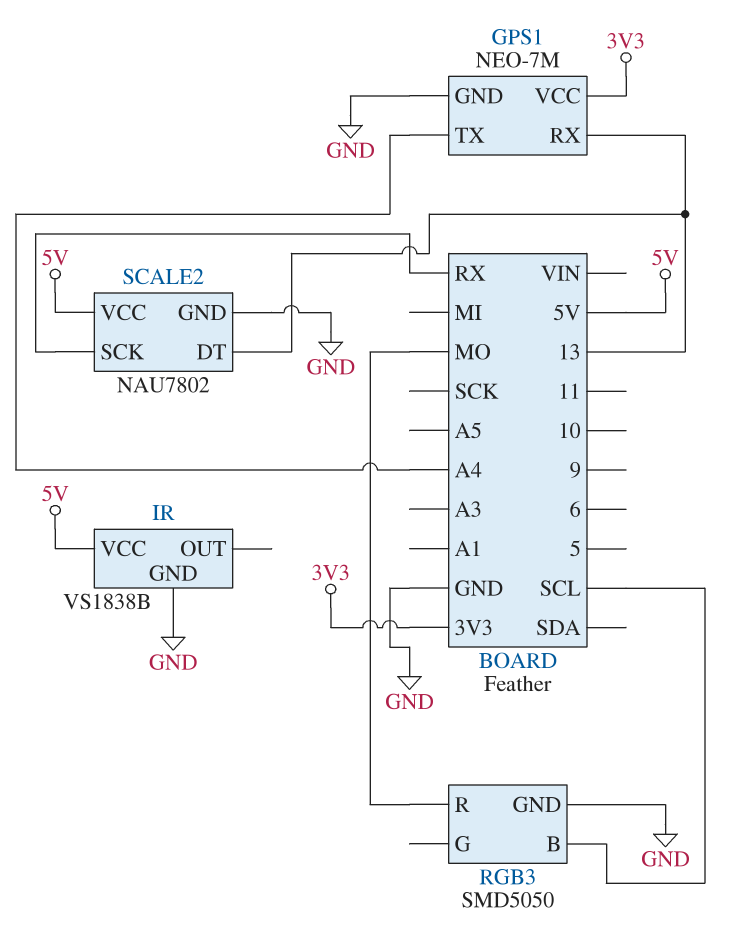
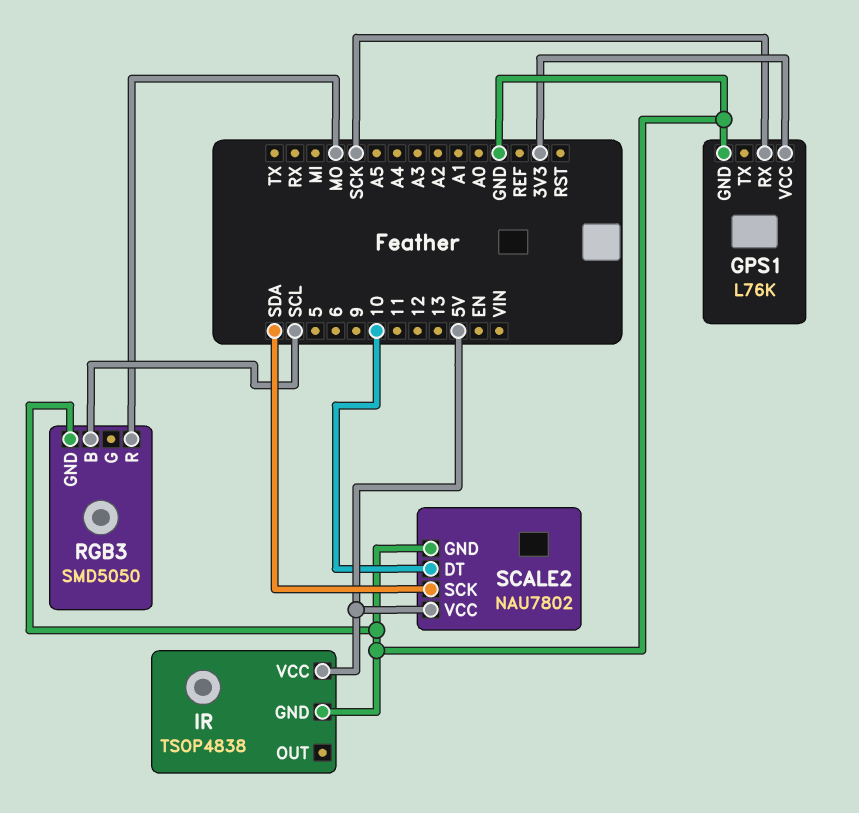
GPS1: NEO-7M -> L76K
GPS1 pin RX: 13 -> SCK
GPS1 pin TX: A4 -> none
IR: VS1838B -> TSOP4838
SCALE2 pin DT: 13 -> 10
SCALE2 pin SCK: RX -> SDA

